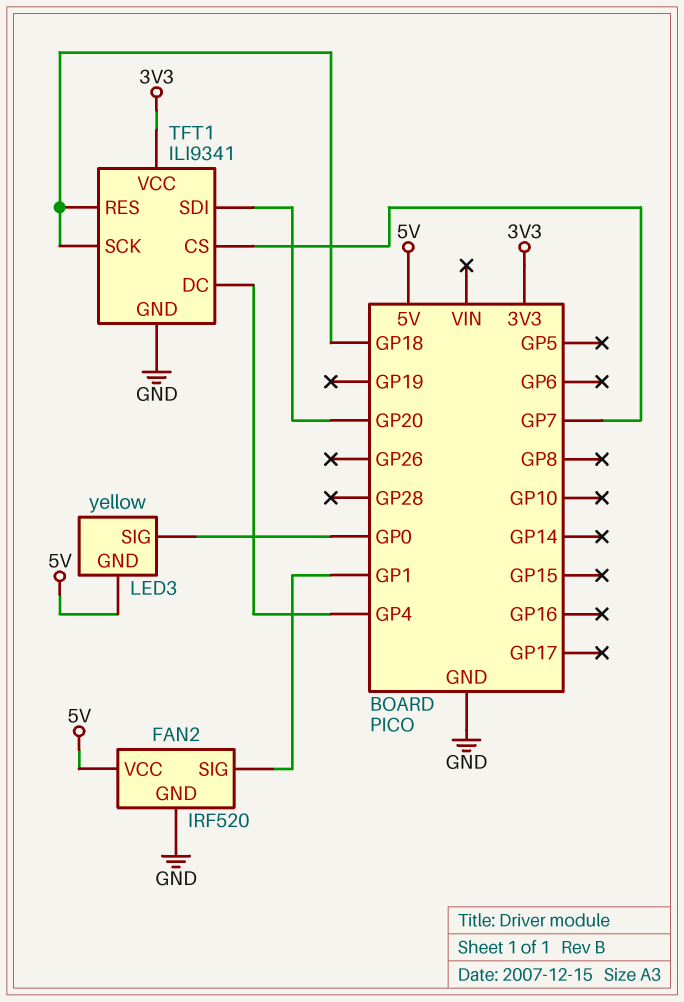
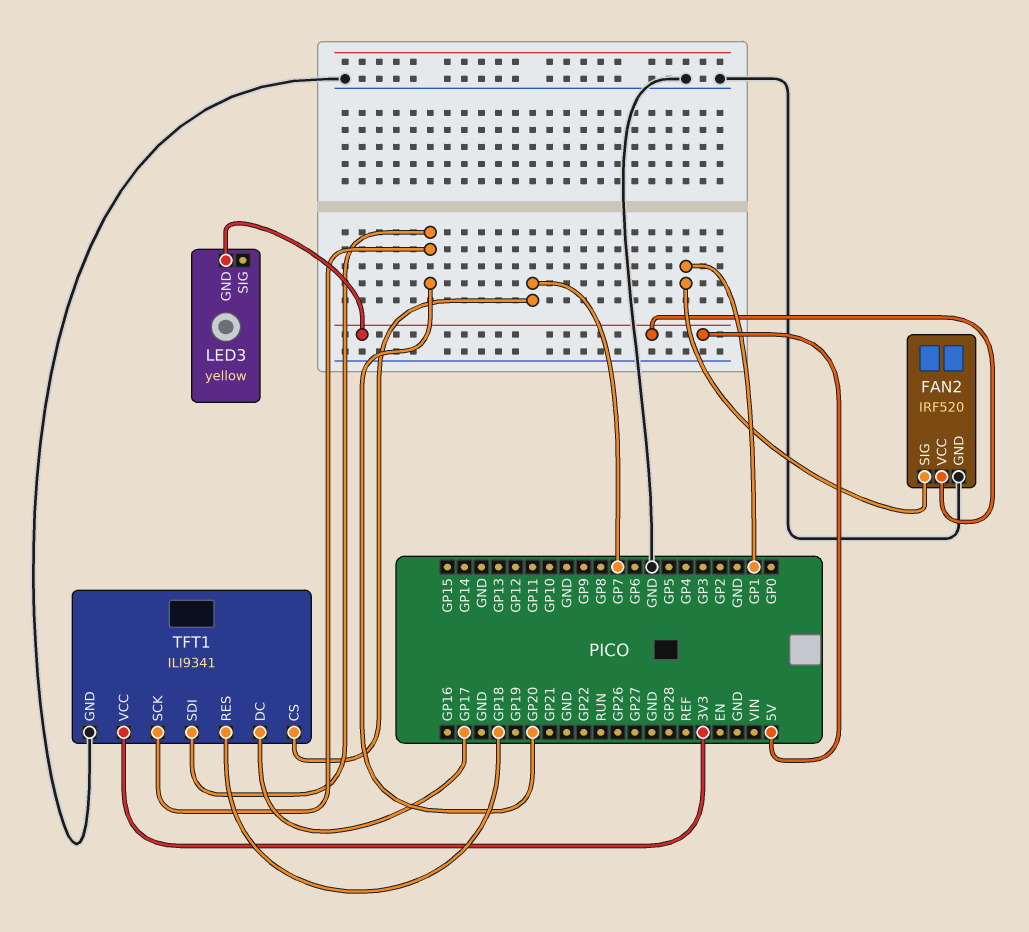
LED3 pin SIG: GP0 -> none
TFT1 pin DC: GP4 -> GP17
TFT1 pin SCK: GP18 -> GP20

